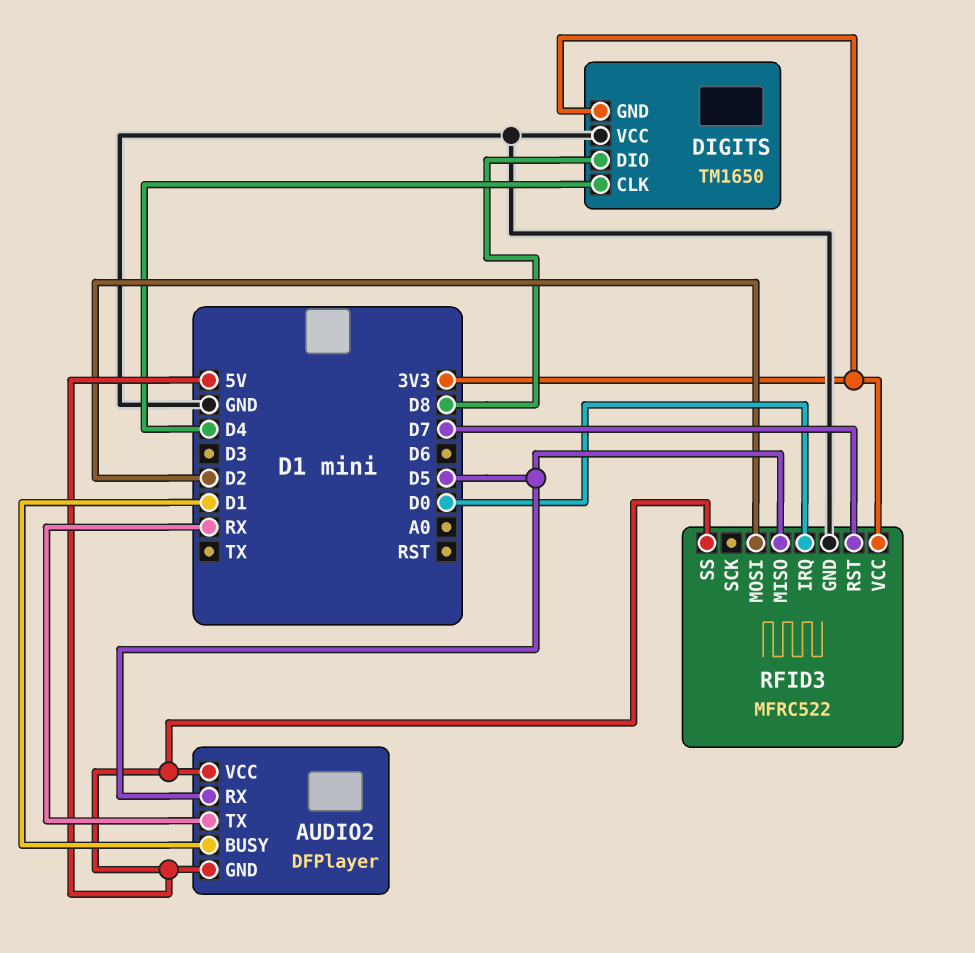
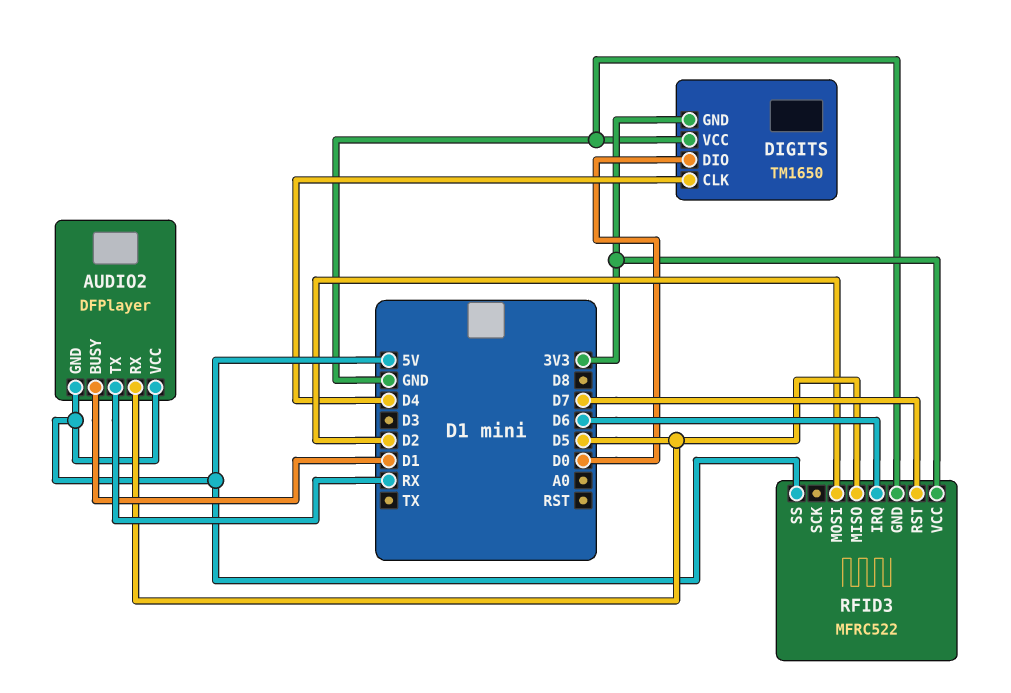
DIGITS pin DIO: D8 -> D0
RFID3 pin IRQ: D0 -> D6

